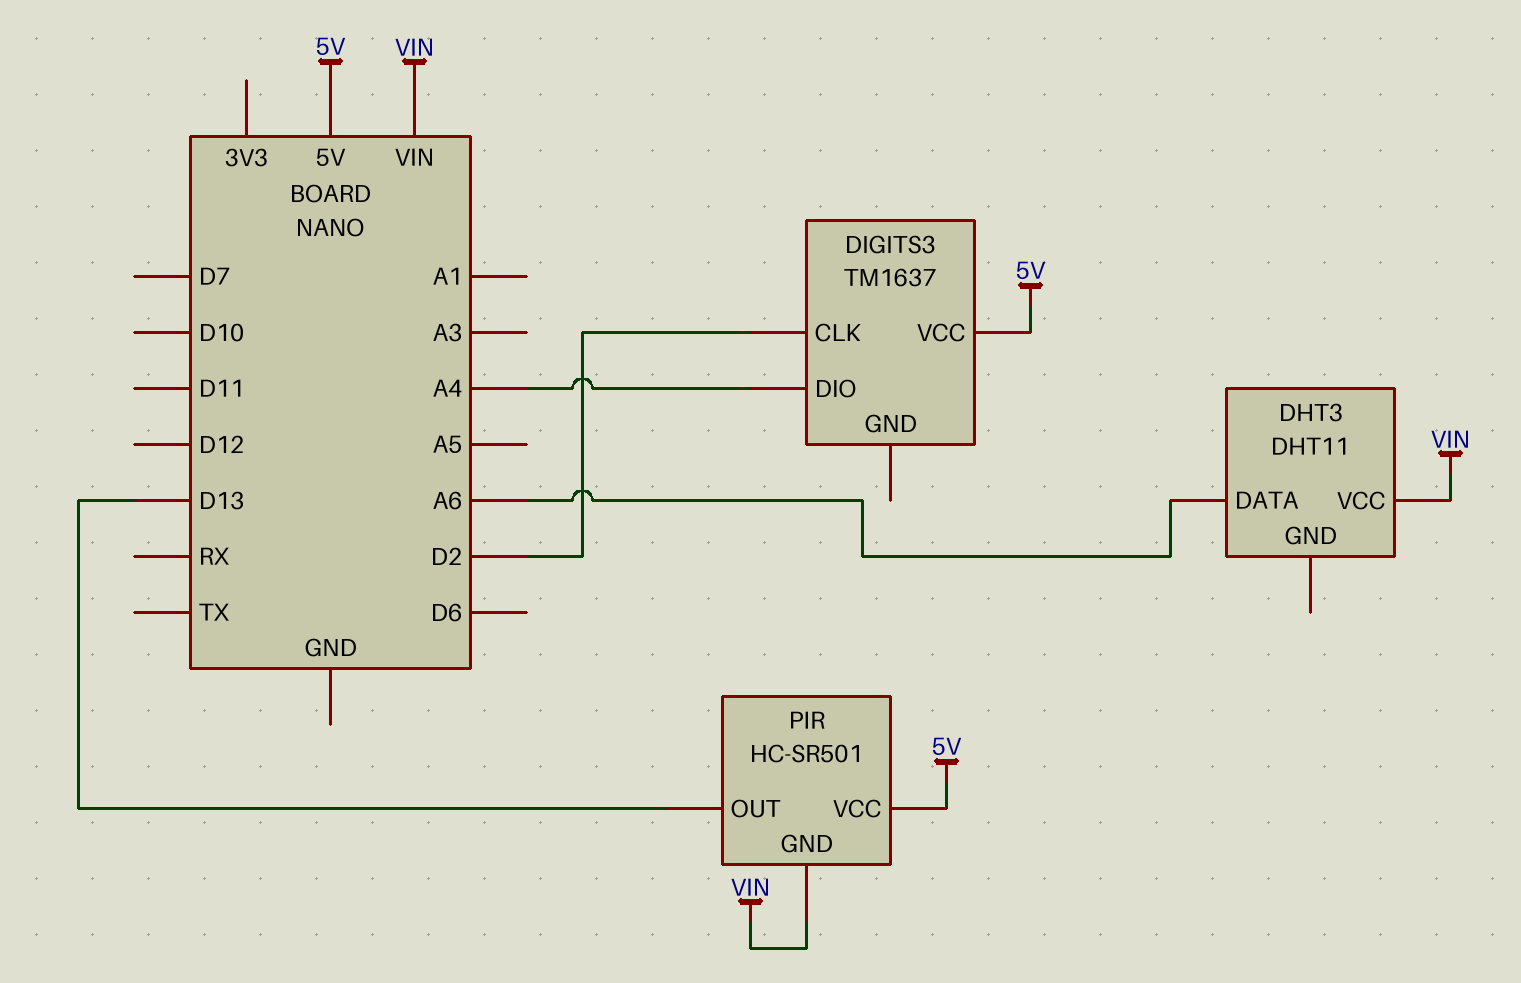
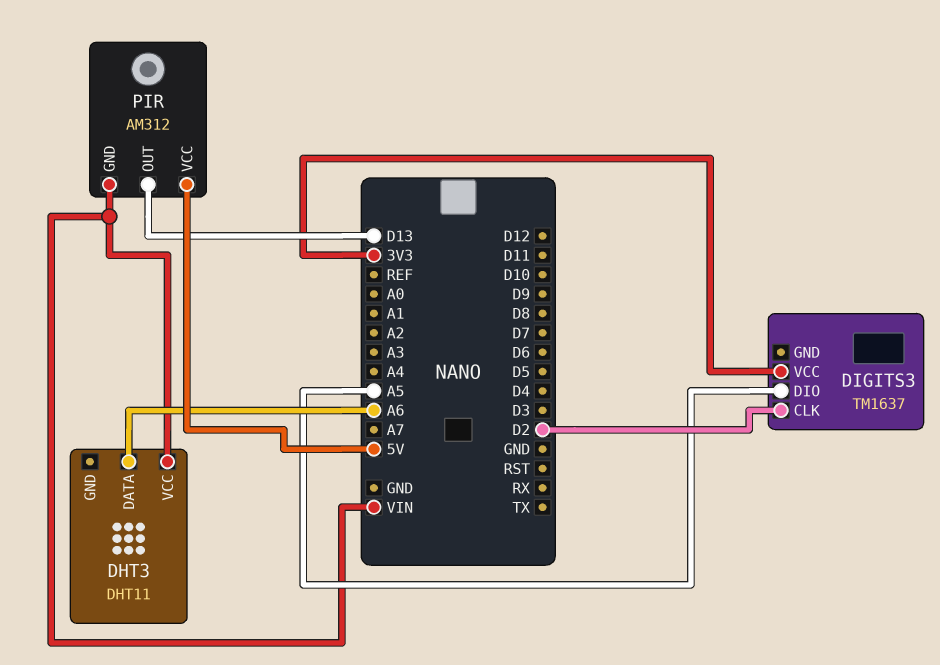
DIGITS3 pin DIO: A4 -> A5
DIGITS3 pin VCC: 5V -> 3V3
PIR: HC-SR501 -> AM312

